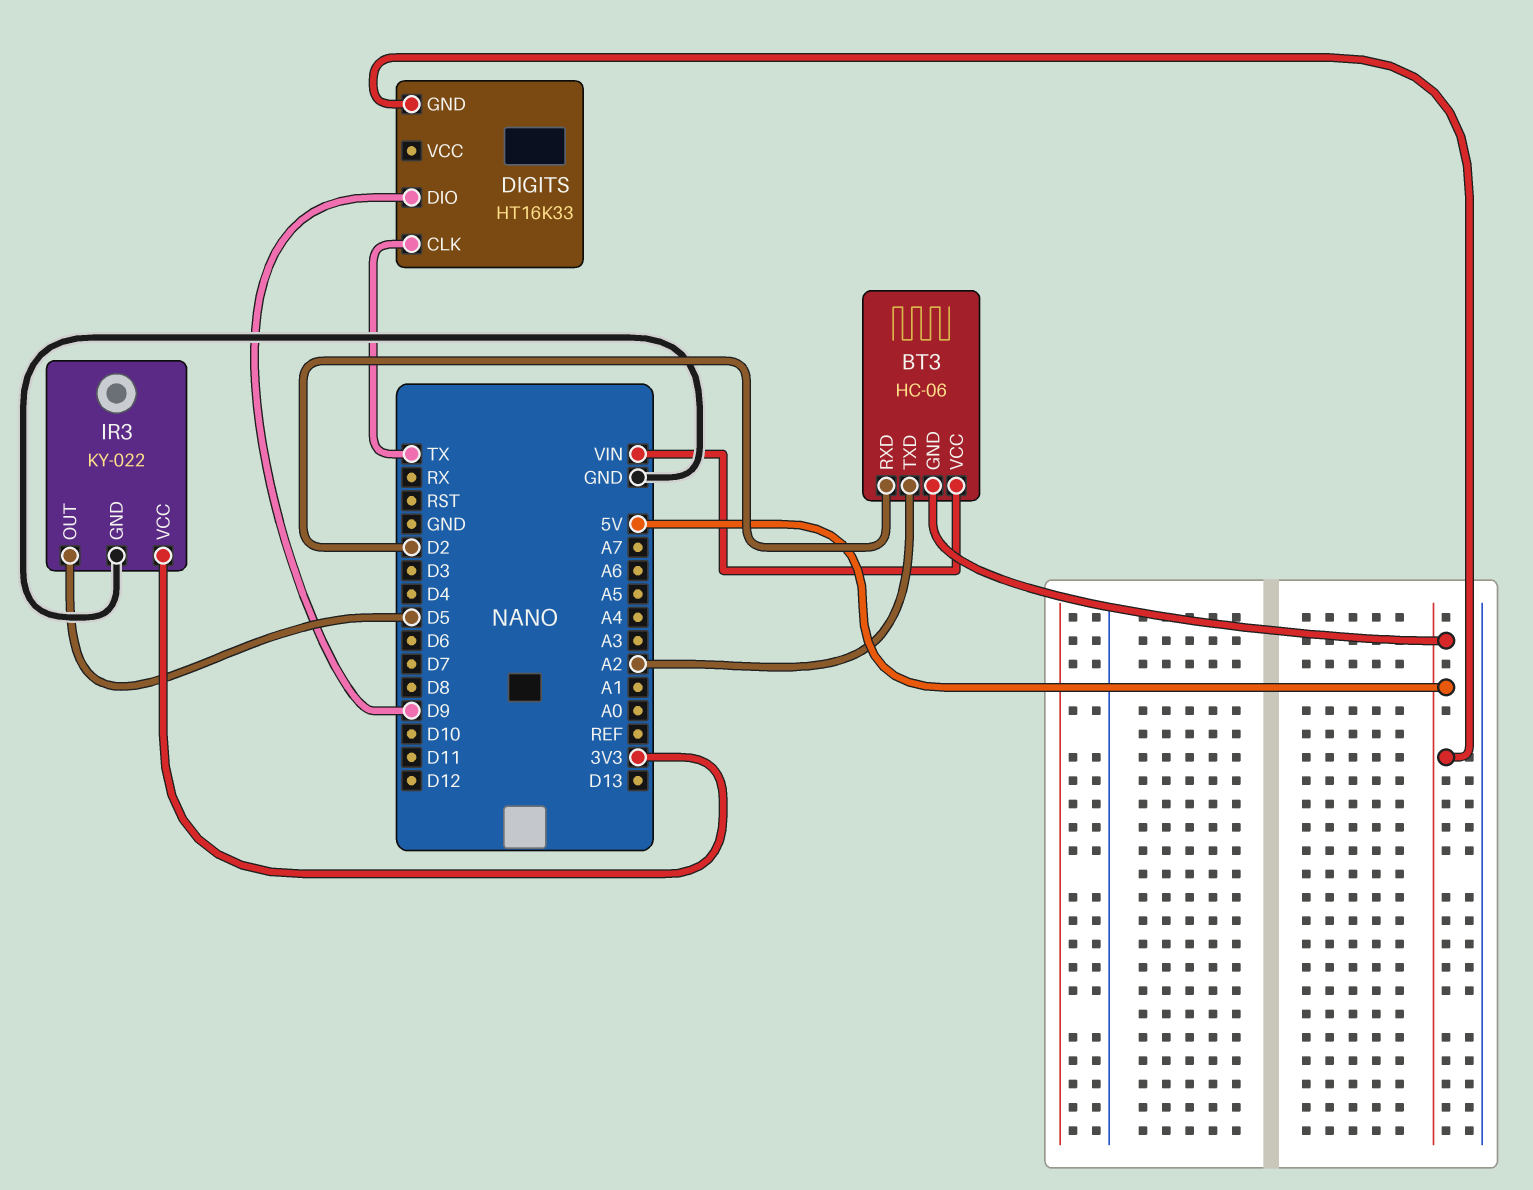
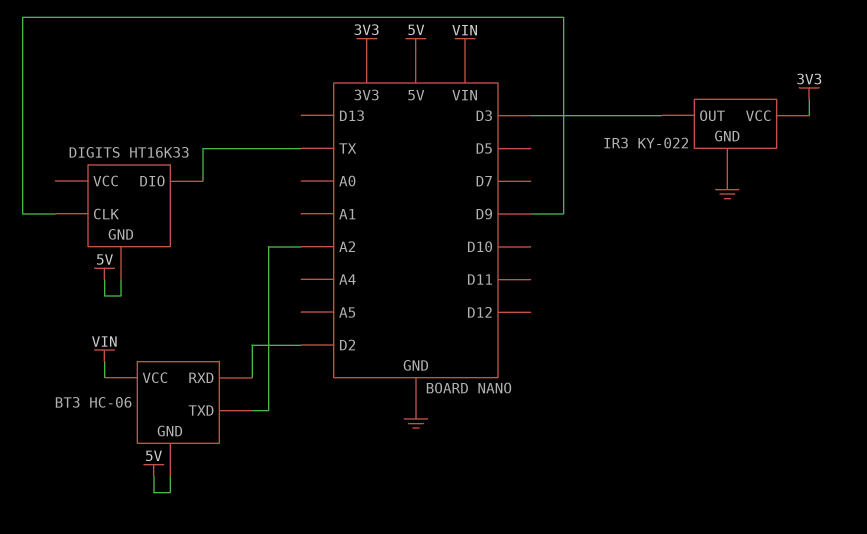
DIGITS pin CLK: TX -> D9
DIGITS pin DIO: D9 -> TX
IR3 pin OUT: D5 -> D3

